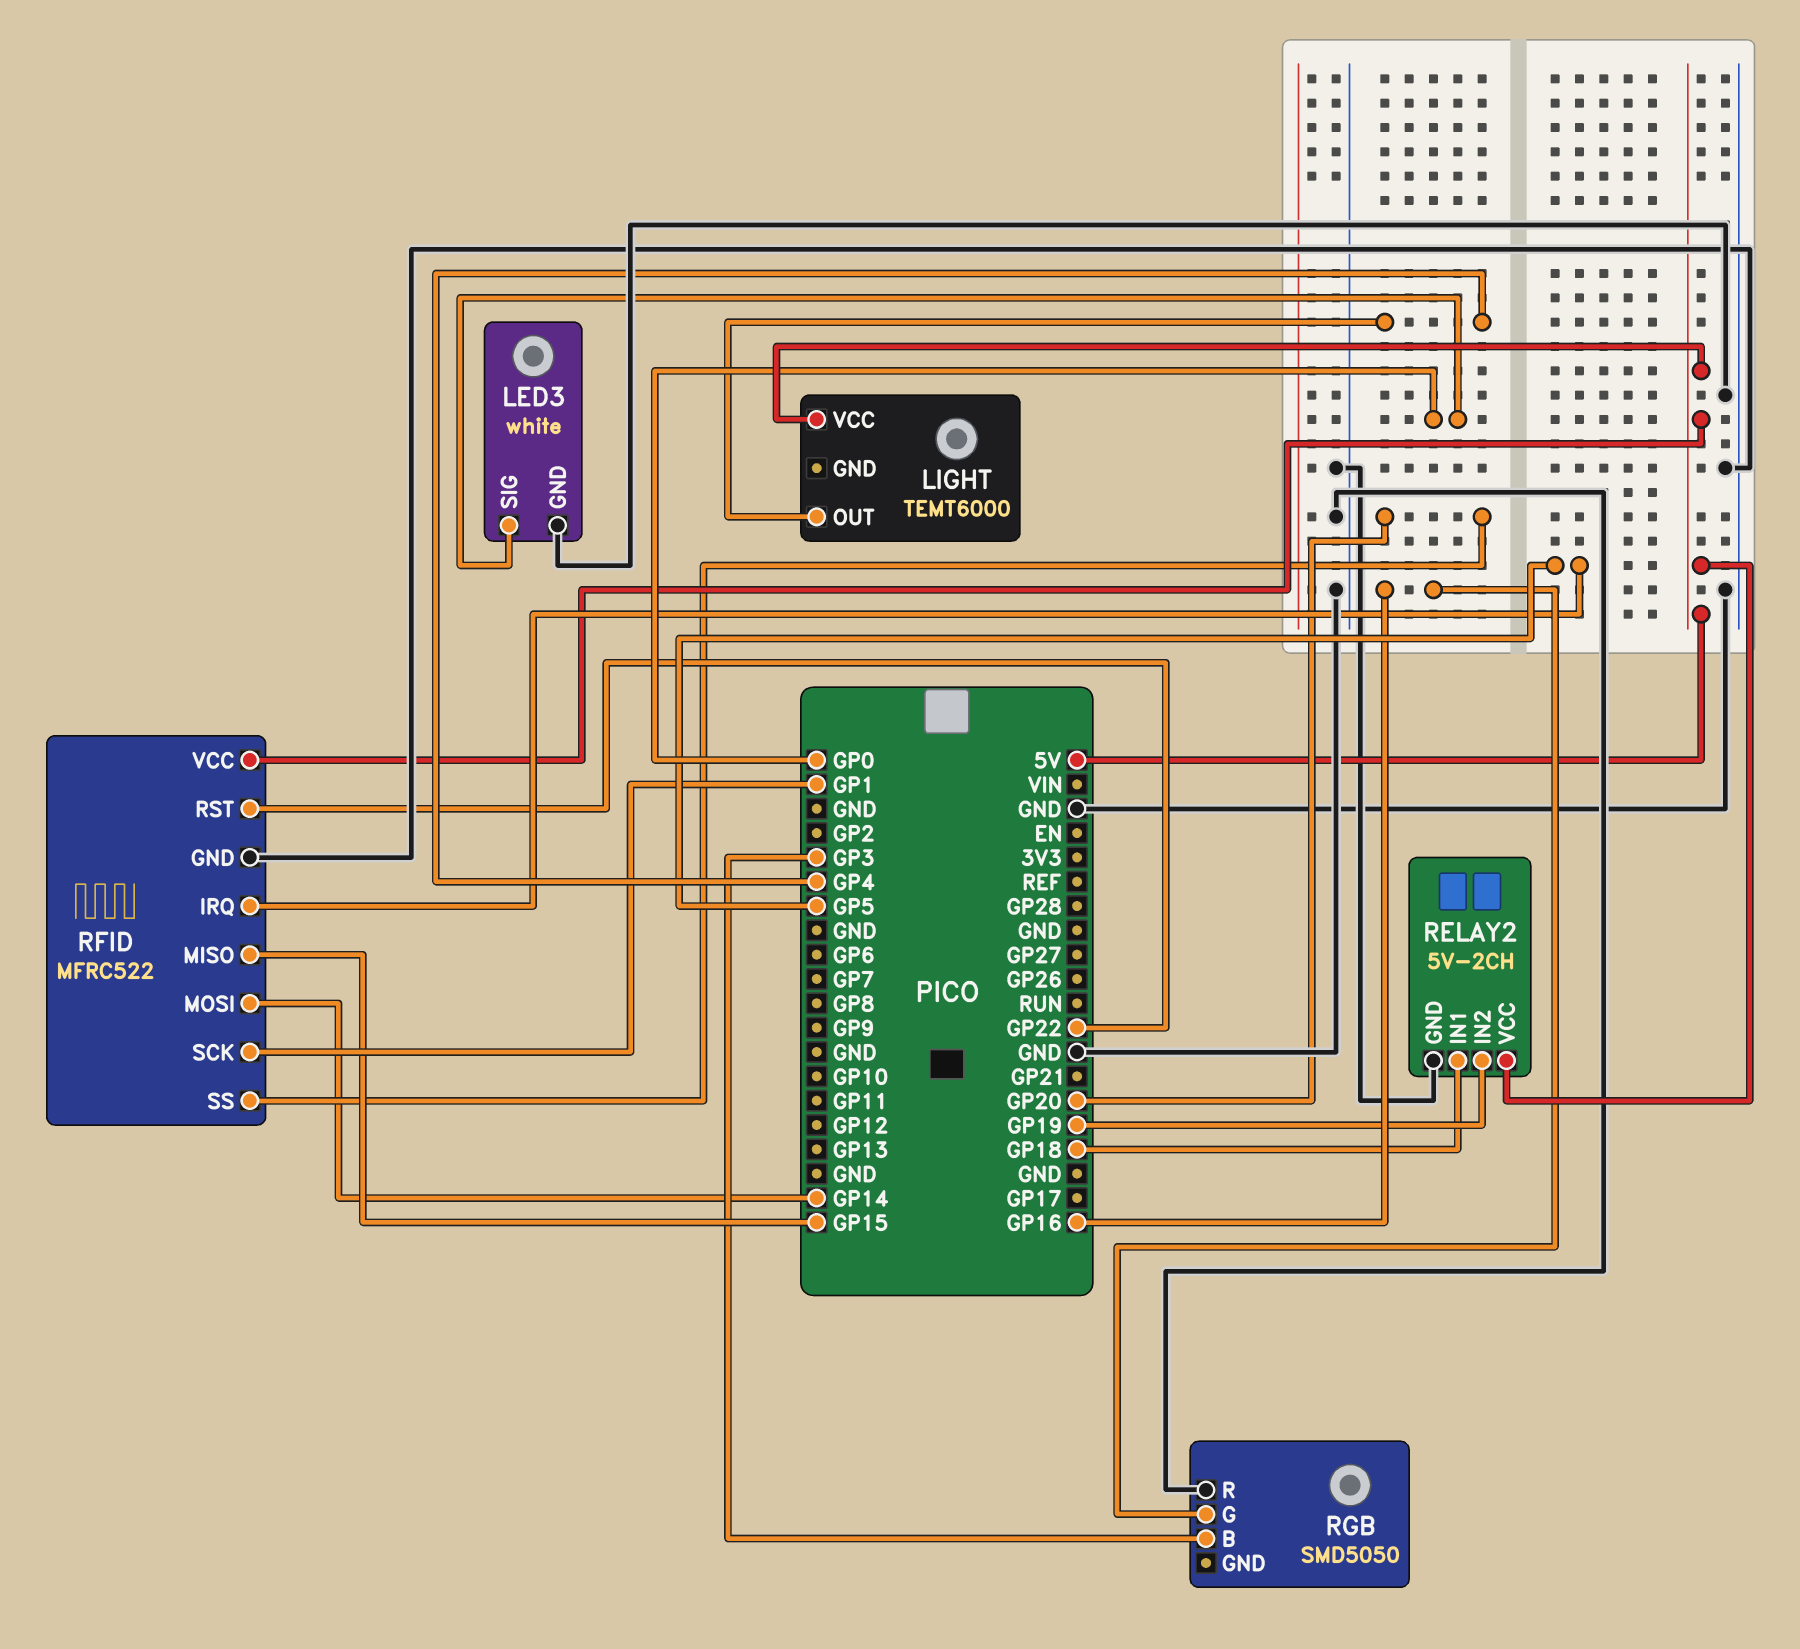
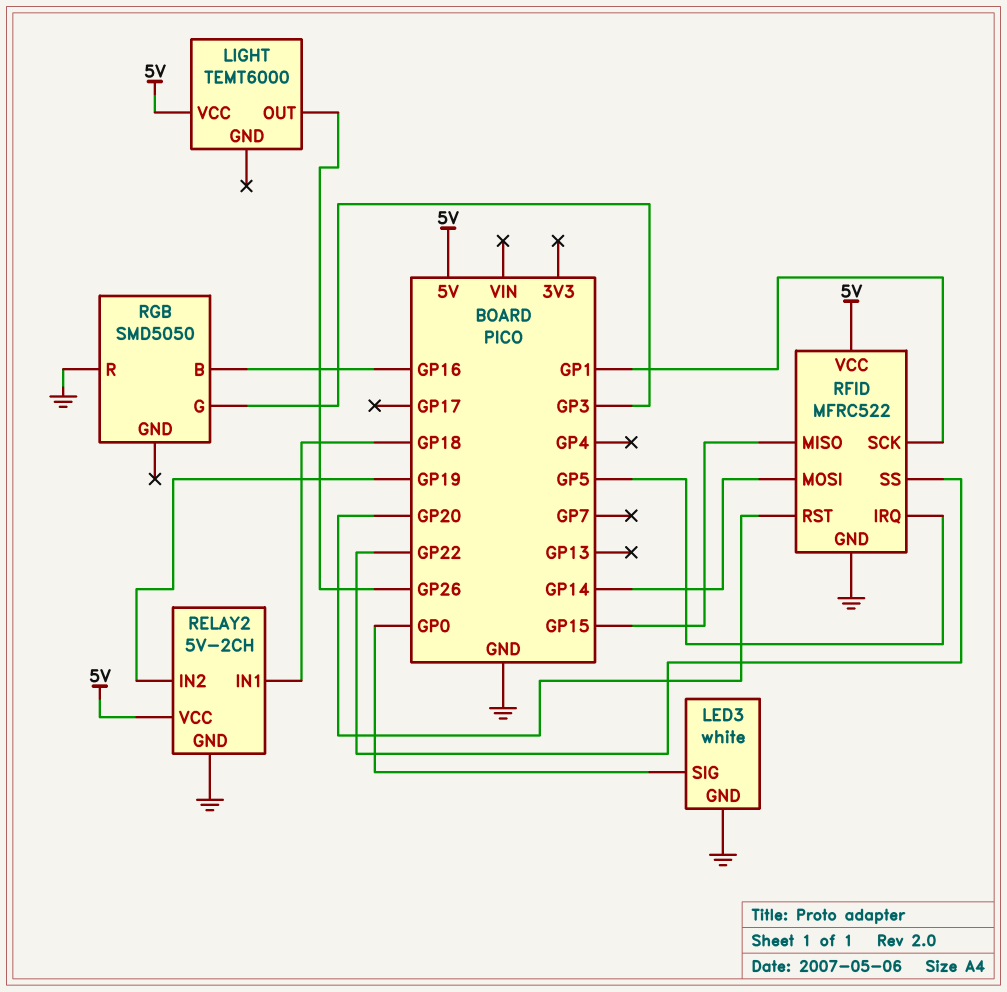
LIGHT pin OUT: GP4 -> GP26
RFID pin RST: GP22 -> GP20
RFID pin SS: GP20 -> GP22
RGB pin B: GP3 -> GP16
RGB pin G: GP16 -> GP3

